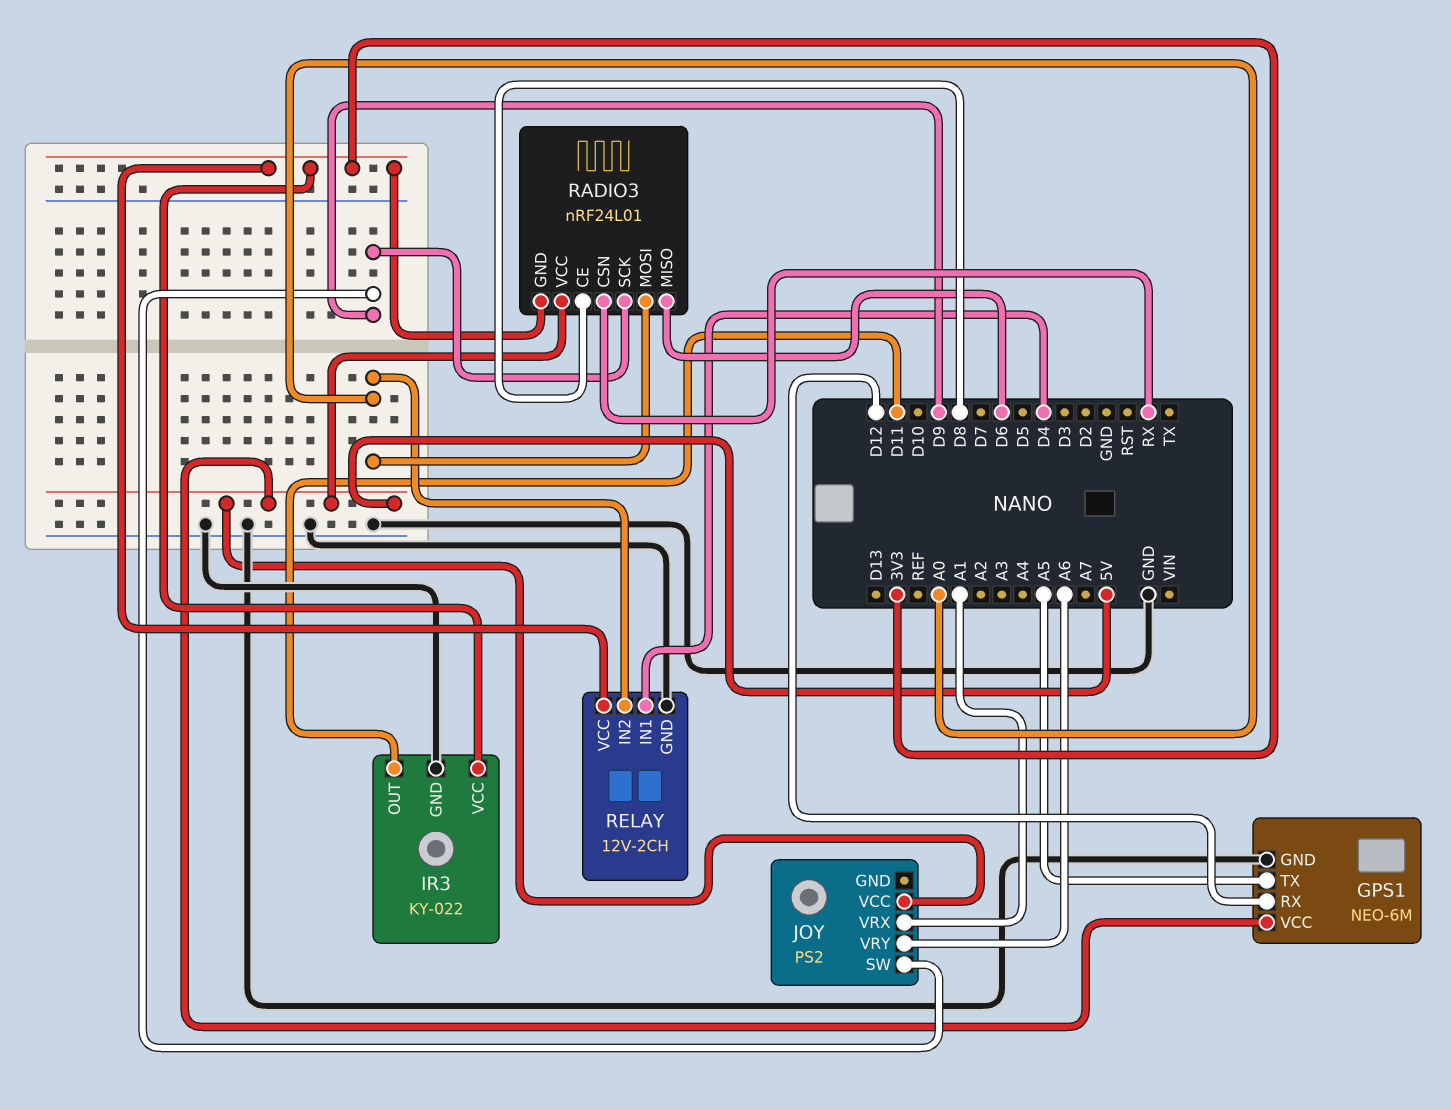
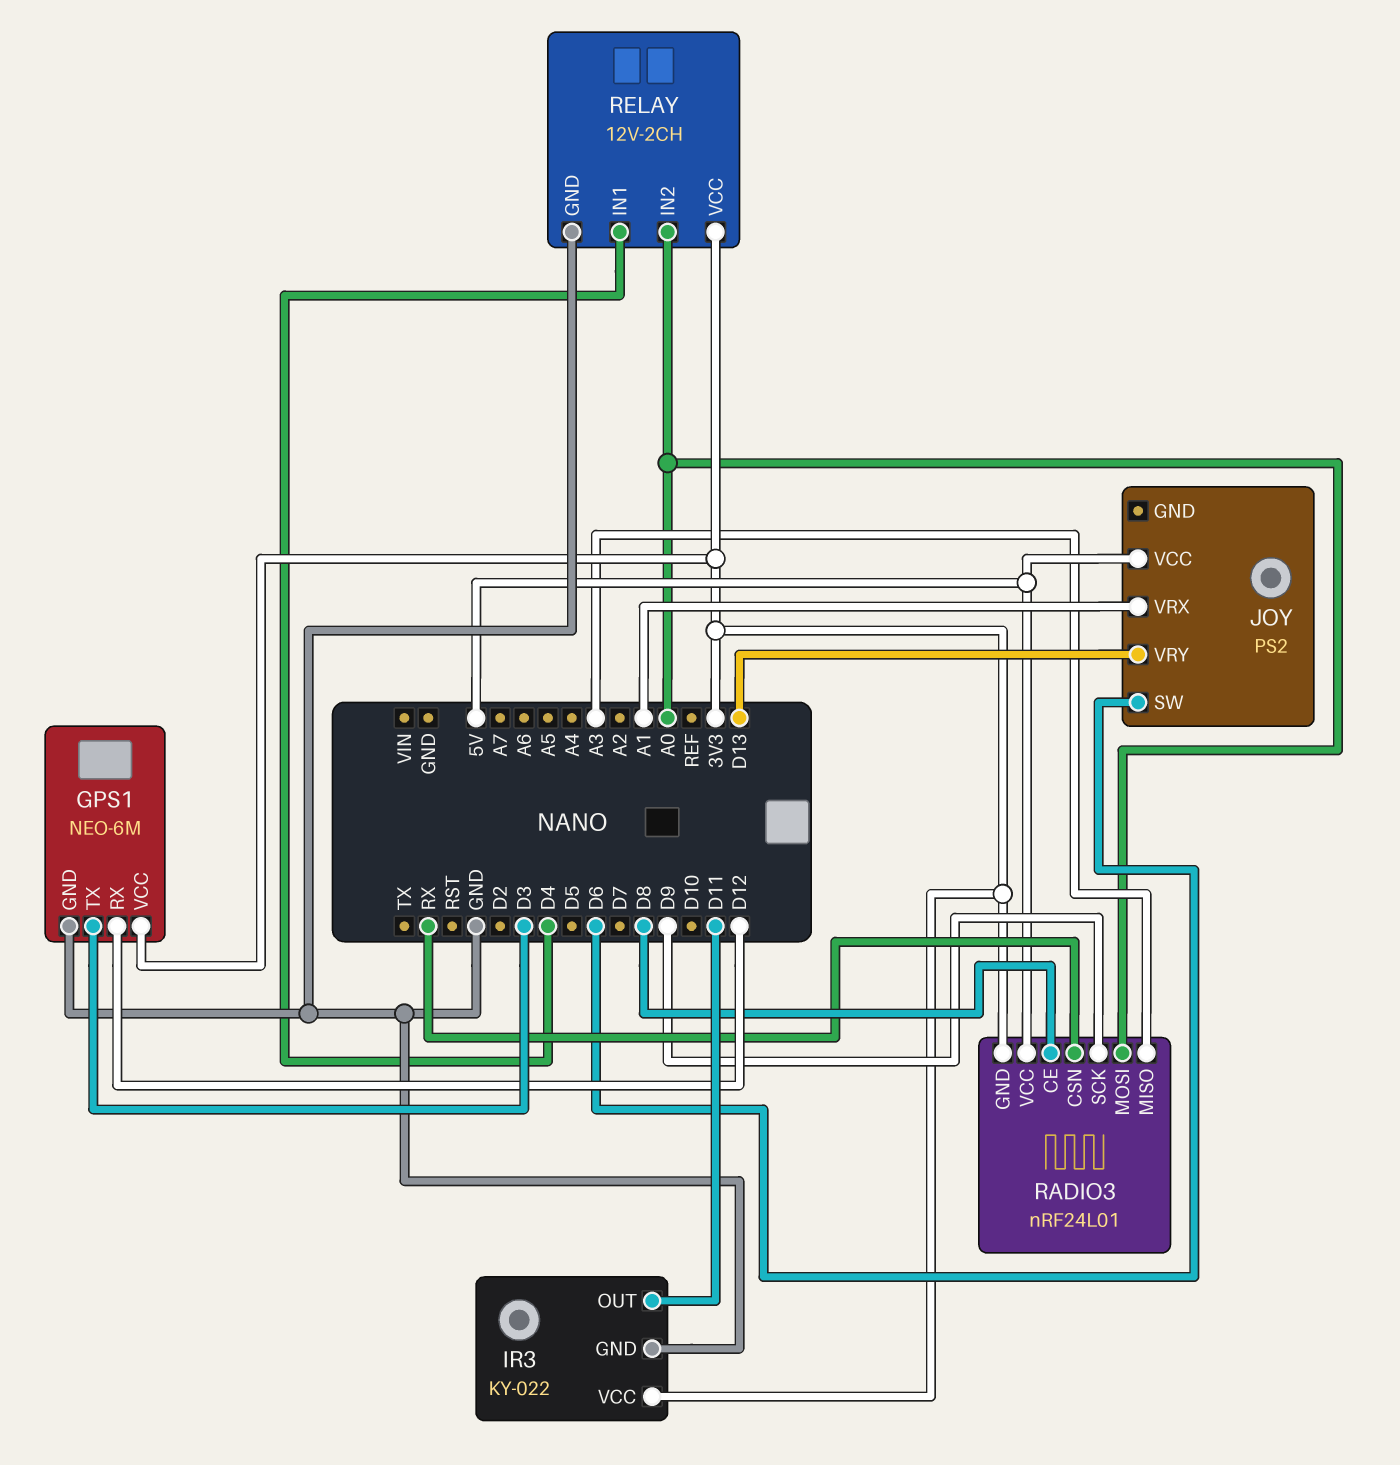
GPS1 pin TX: A5 -> D3
GPS1 pin VCC: 5V -> 3V3
JOY pin SW: D9 -> D6
JOY pin VRY: A6 -> D13
RADIO3 pin MISO: D6 -> A3

